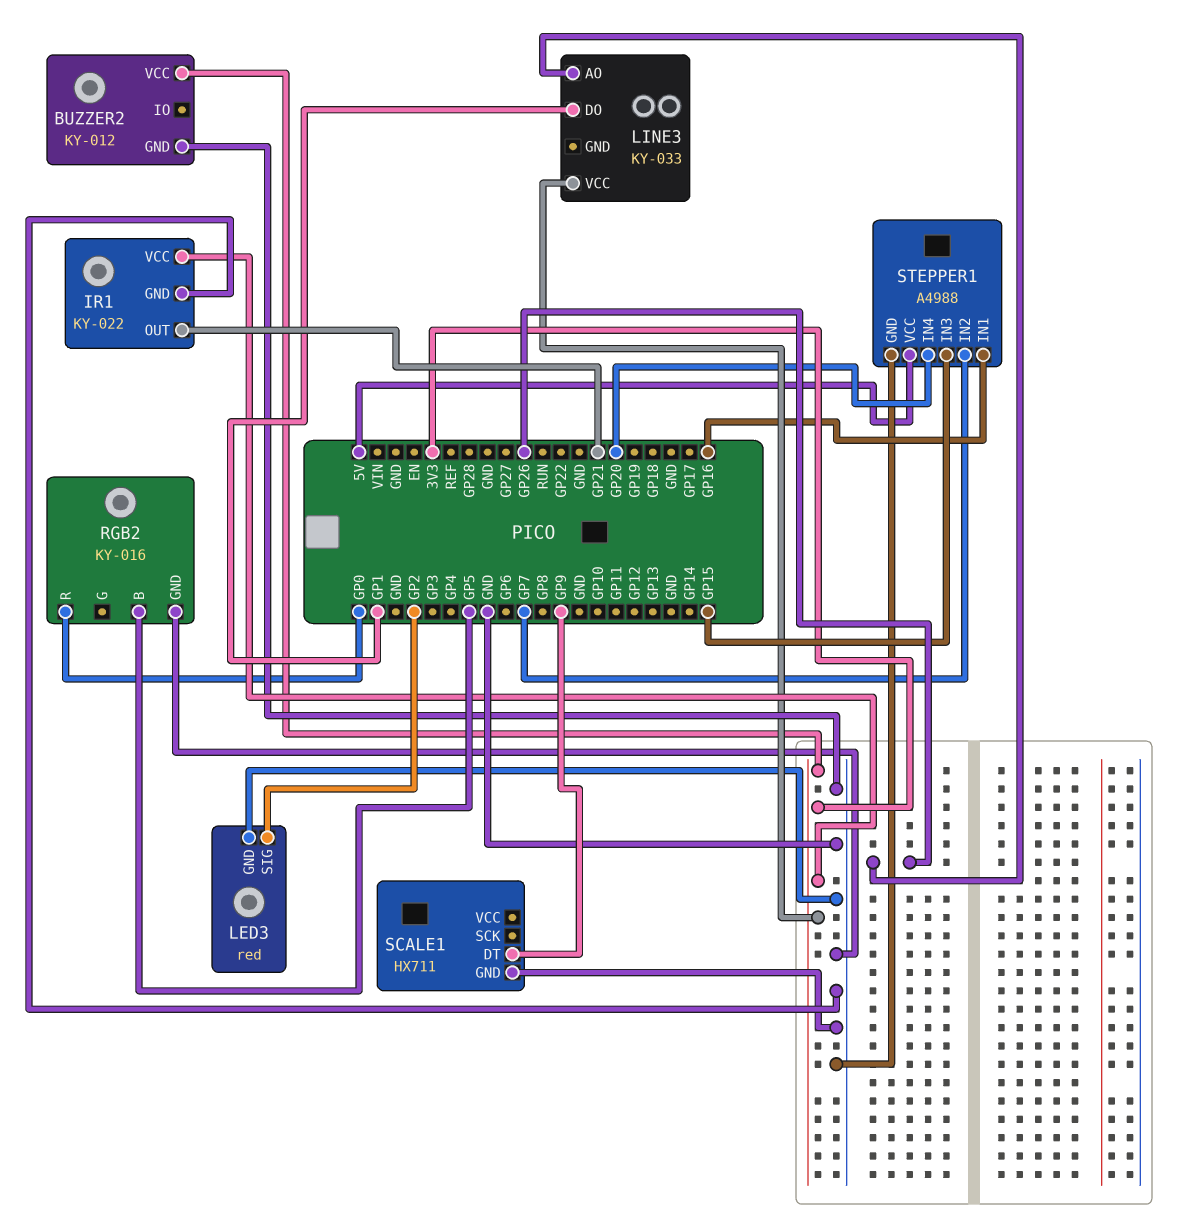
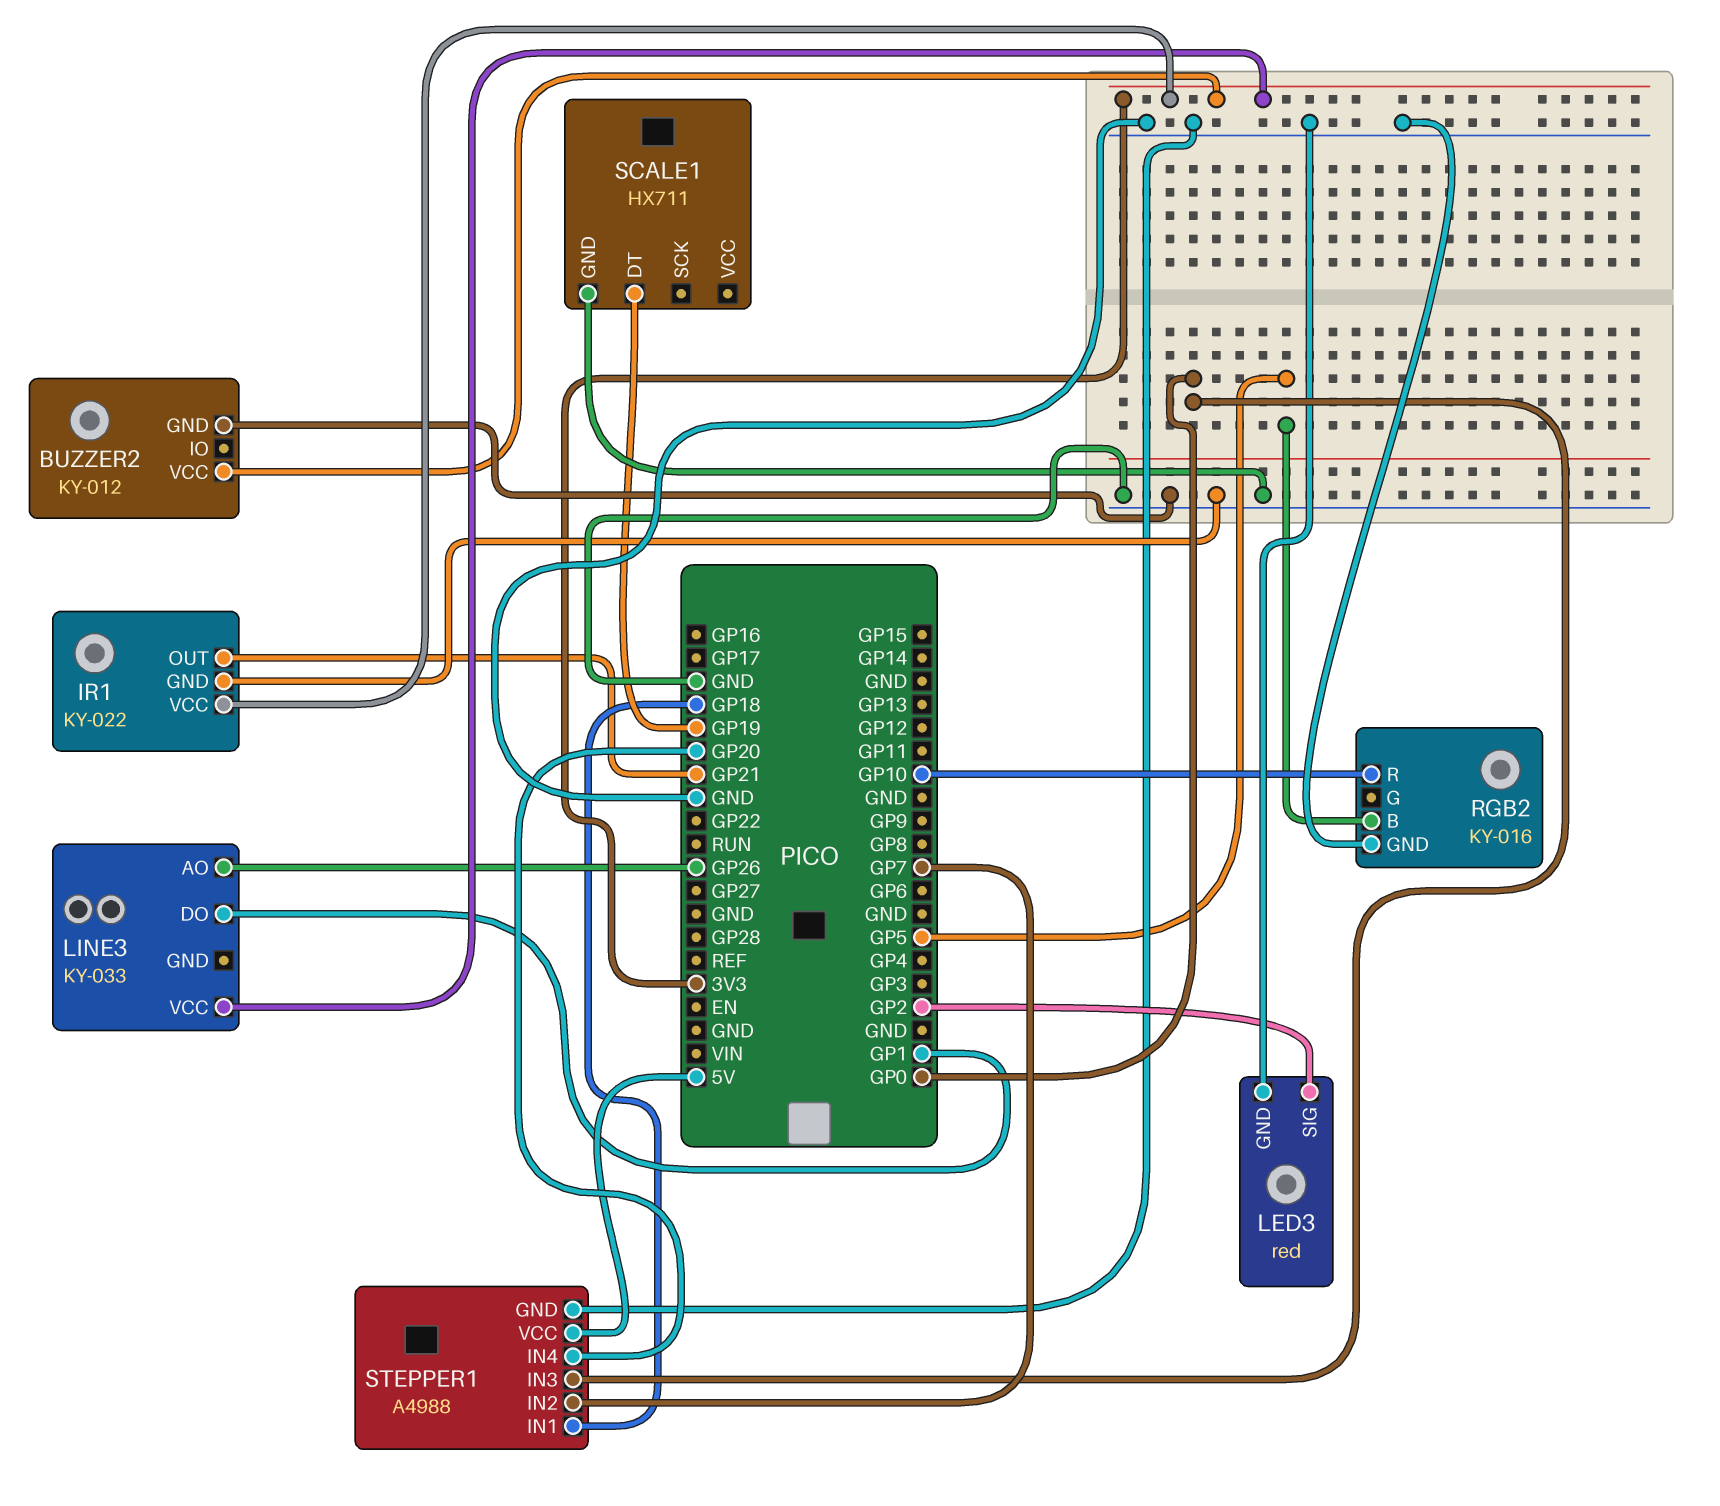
RGB2 pin R: GP0 -> GP10
SCALE1 pin DT: GP9 -> GP19
STEPPER1 pin IN1: GP16 -> GP18
STEPPER1 pin IN3: GP15 -> GP0

